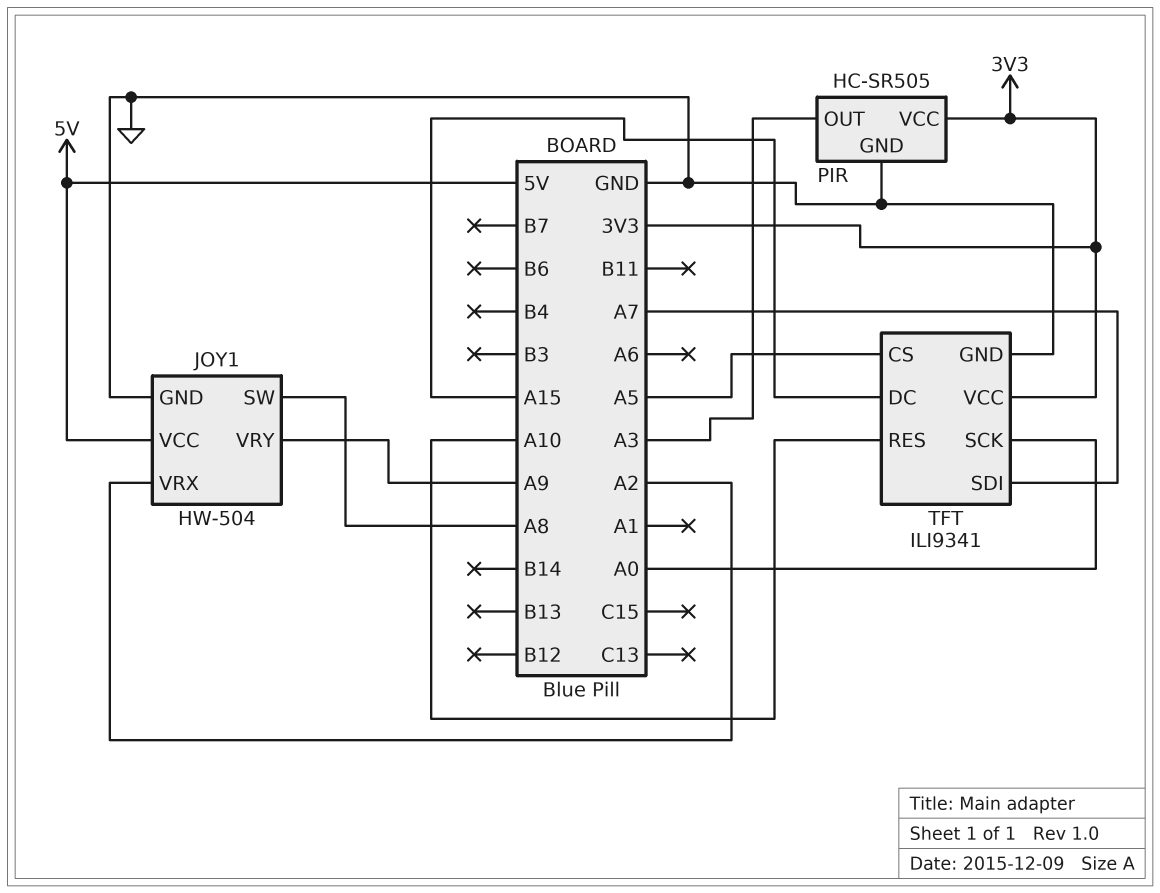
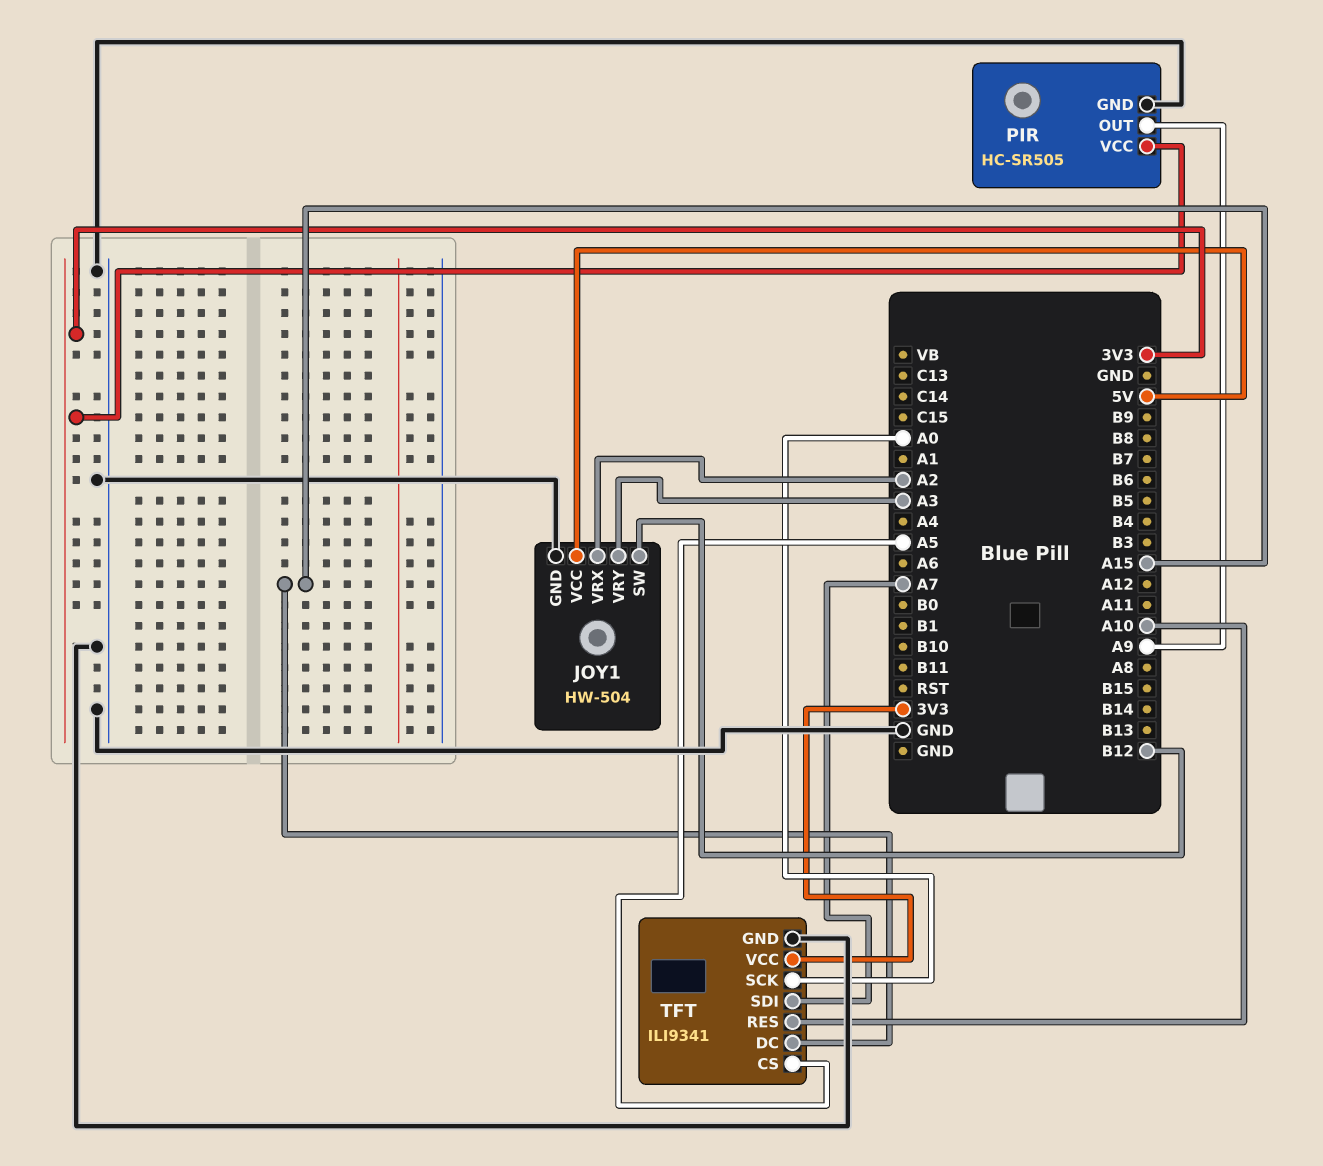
JOY1 pin SW: A8 -> B12
JOY1 pin VRY: A9 -> A3
PIR pin OUT: A3 -> A9

